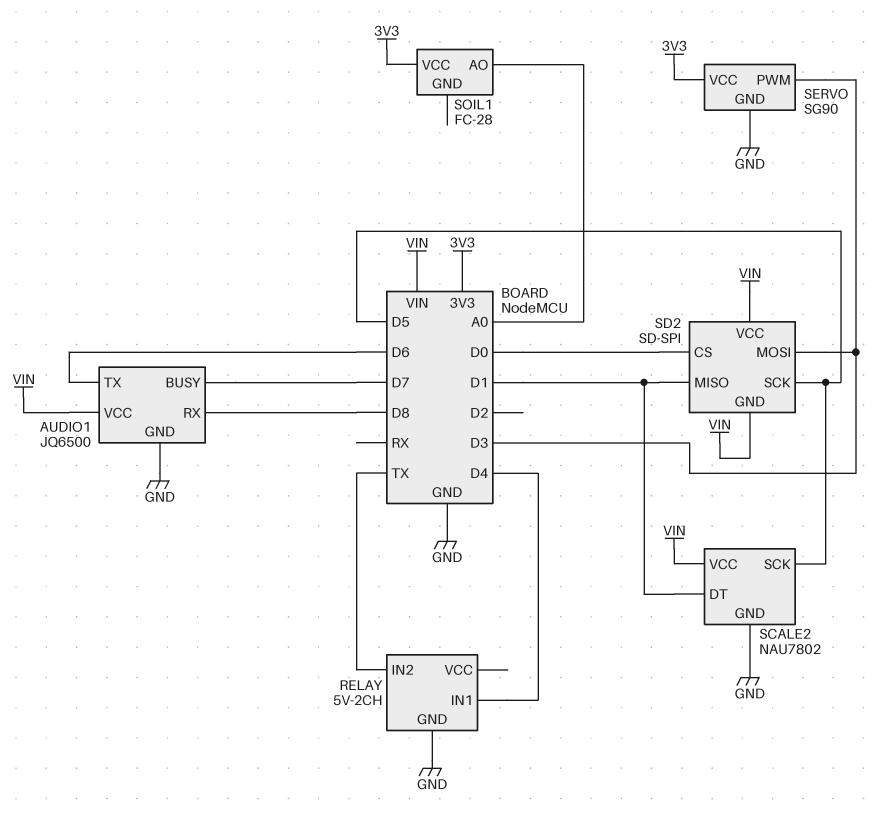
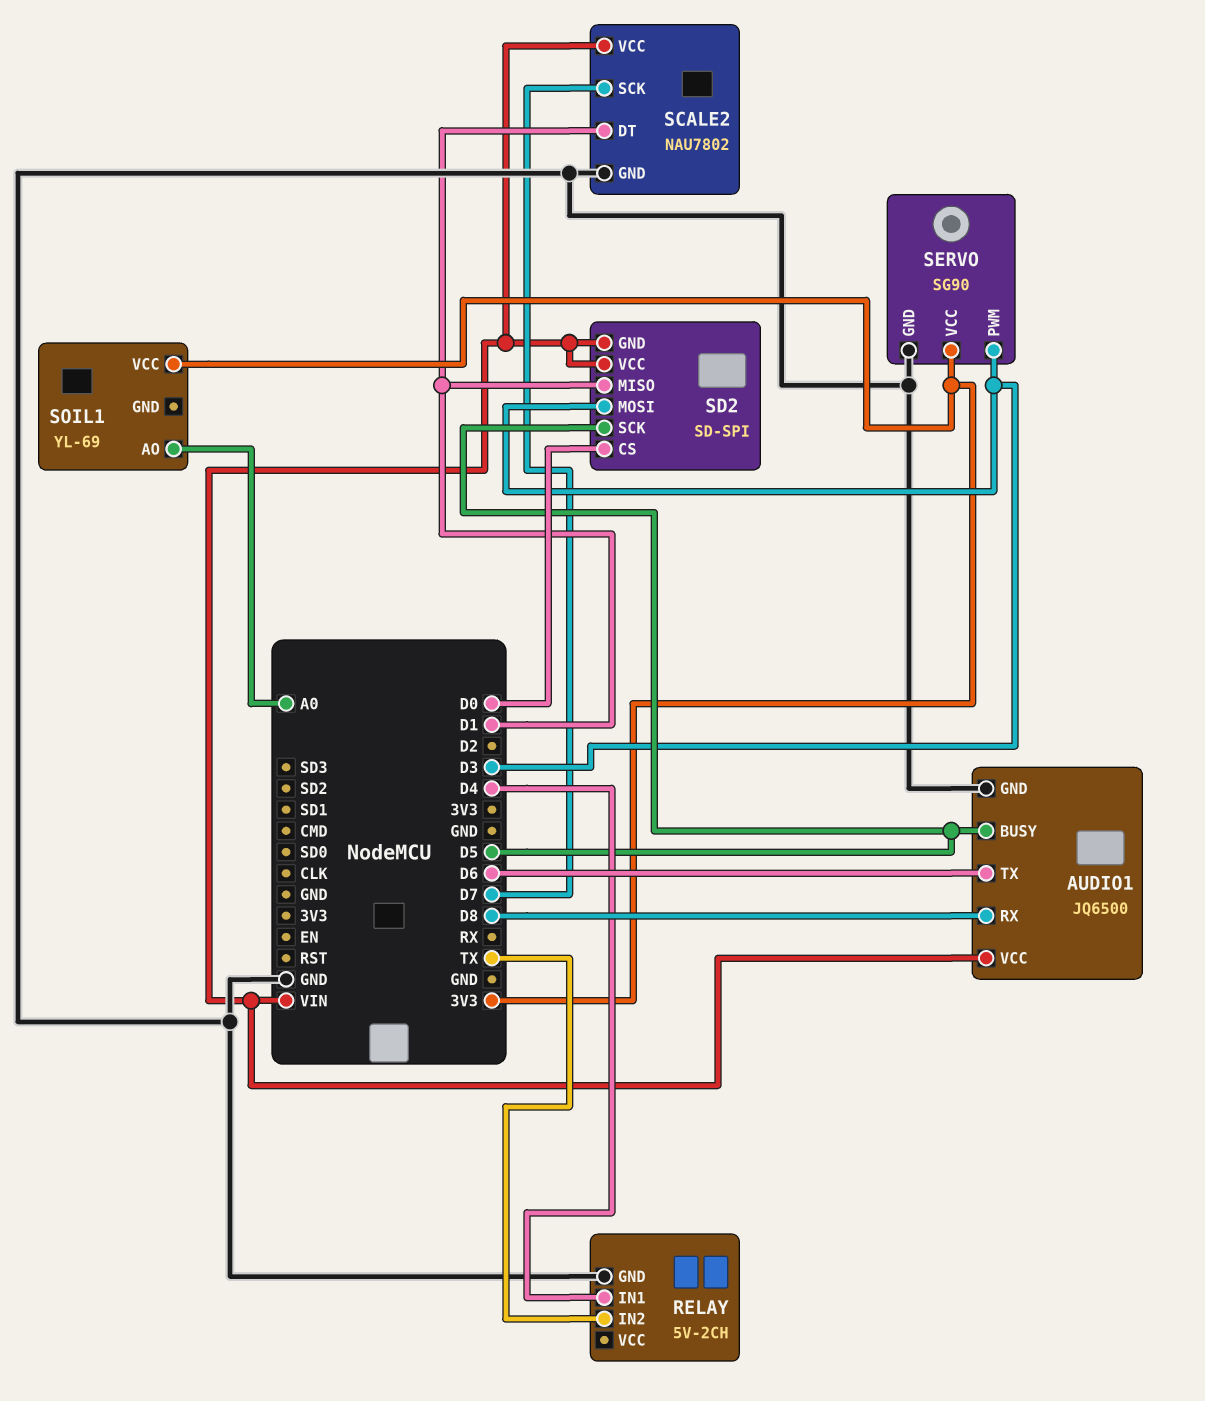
AUDIO1 pin BUSY: D7 -> D5
SCALE2 pin SCK: D5 -> D7
SOIL1: FC-28 -> YL-69

